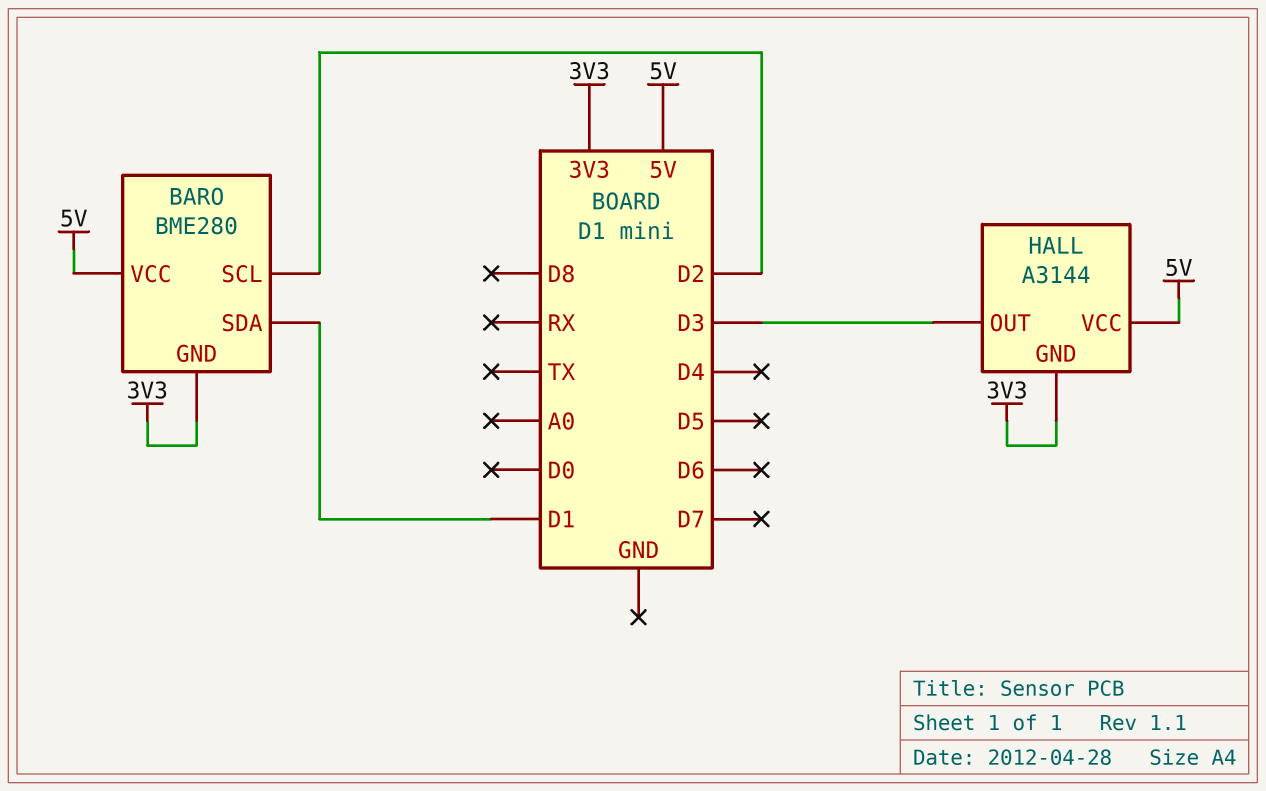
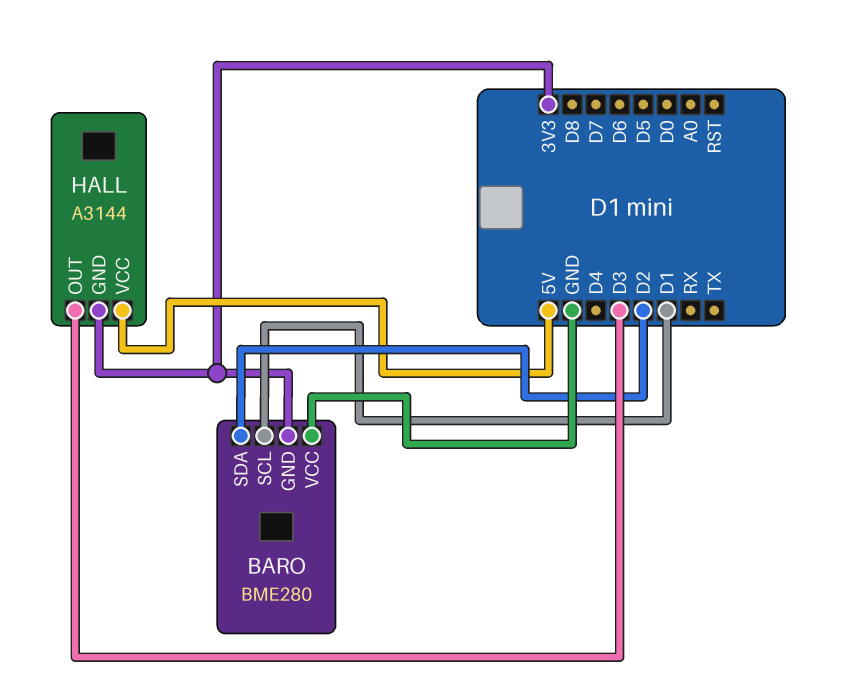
BARO pin SCL: D2 -> D1
BARO pin SDA: D1 -> D2
BARO pin VCC: 5V -> GND

